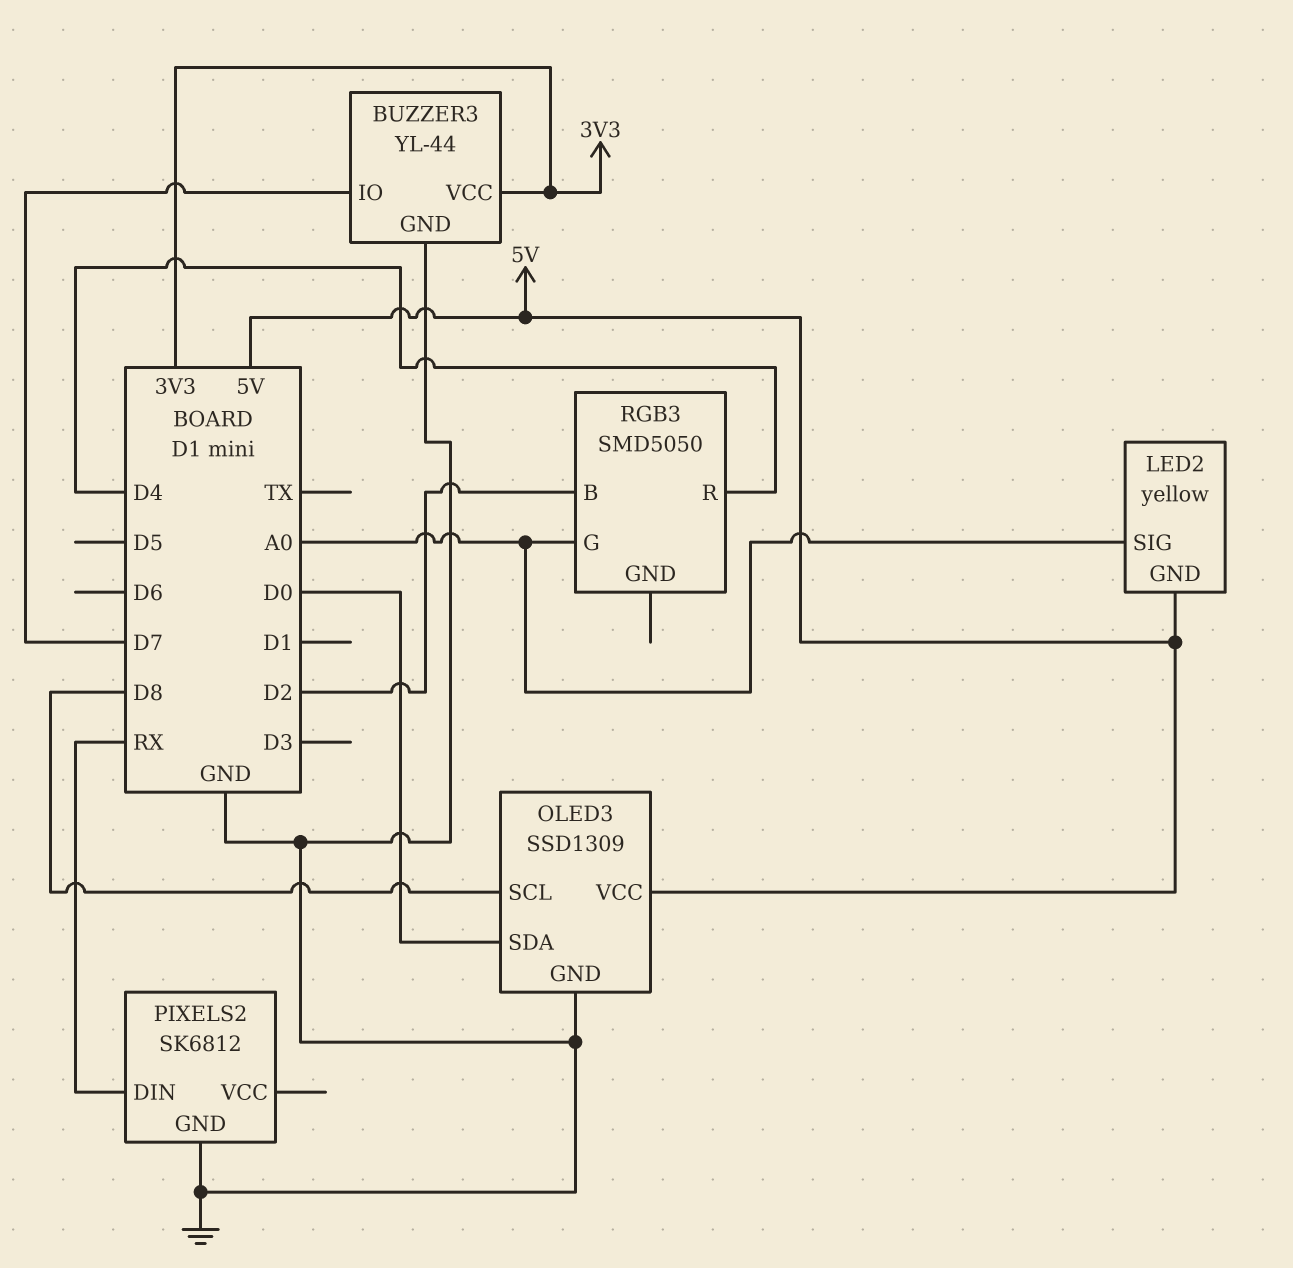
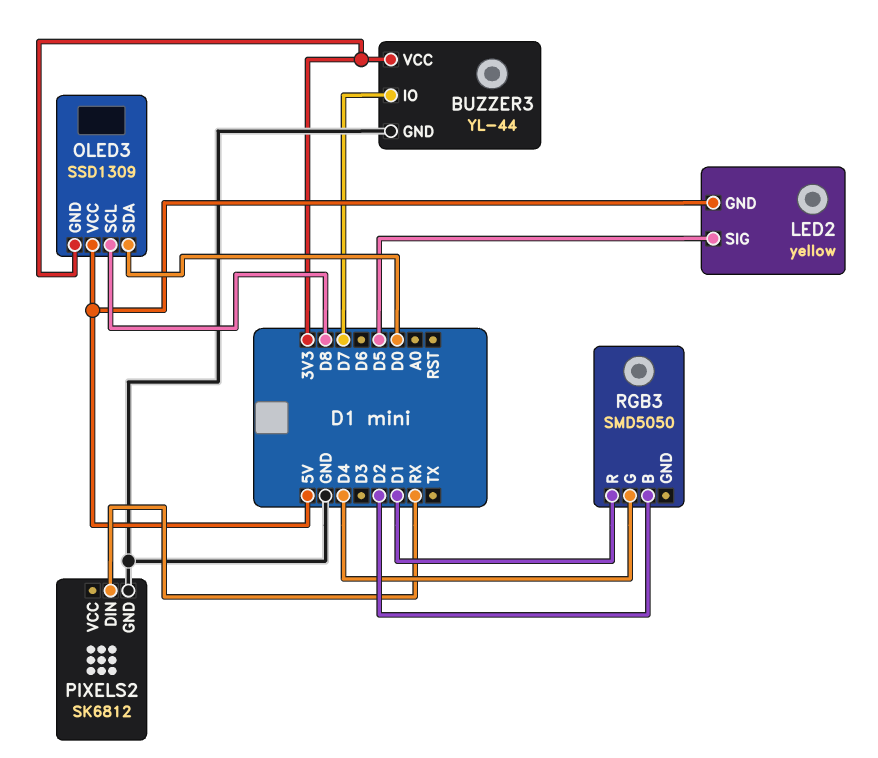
LED2 pin SIG: A0 -> D5
OLED3 pin GND: GND -> 3V3
RGB3 pin G: A0 -> D4
RGB3 pin R: D4 -> D1

